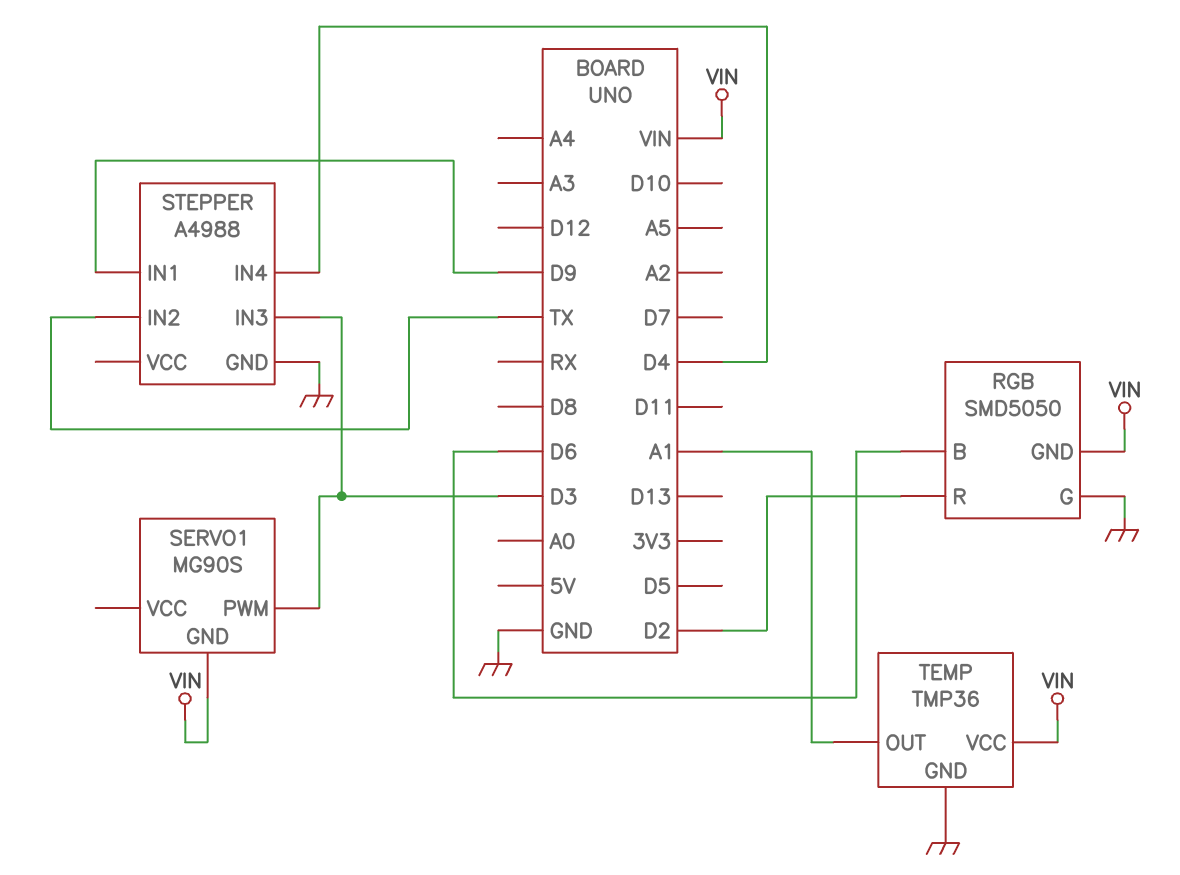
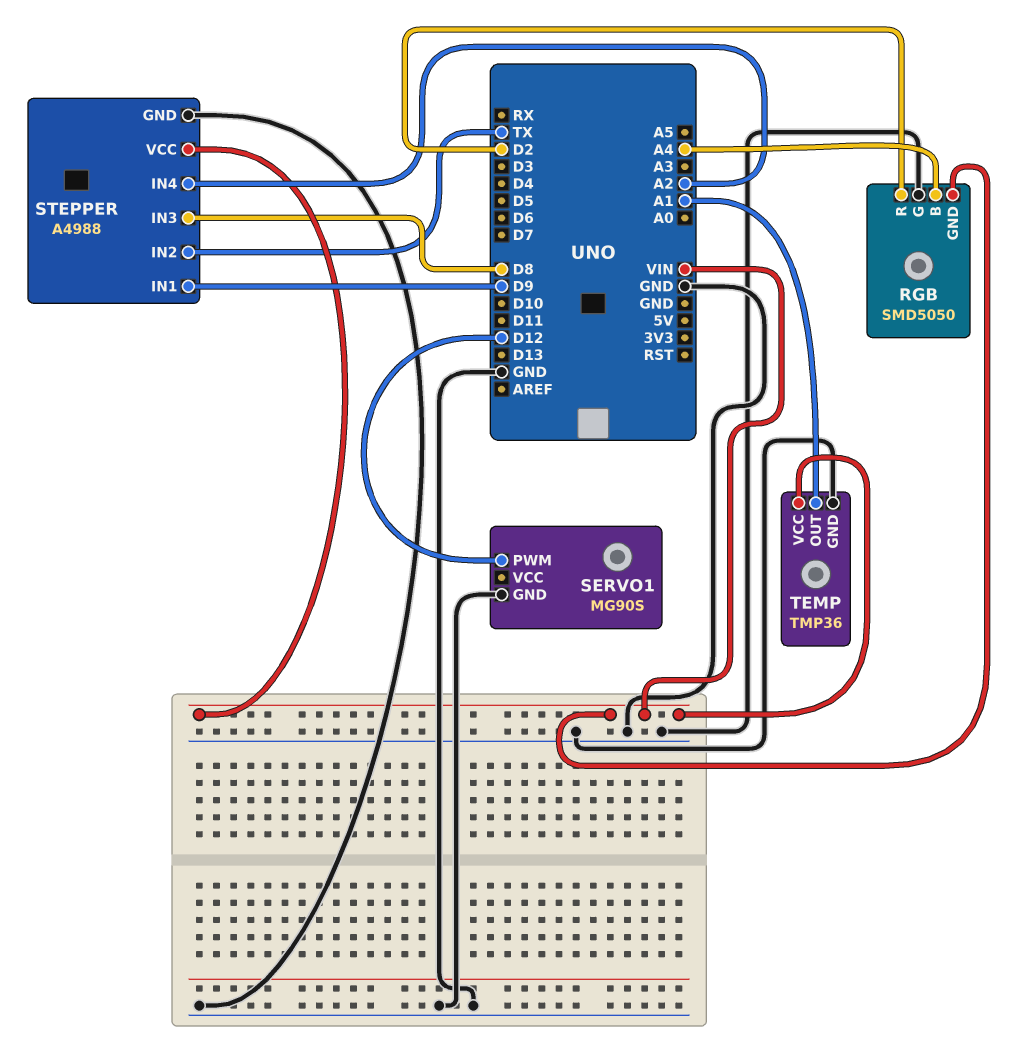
RGB pin B: D6 -> A4
SERVO1 pin GND: VIN -> GND
SERVO1 pin PWM: D3 -> D12
STEPPER pin IN3: D3 -> D8
STEPPER pin IN4: D4 -> A2
STEPPER pin VCC: none -> VIN

